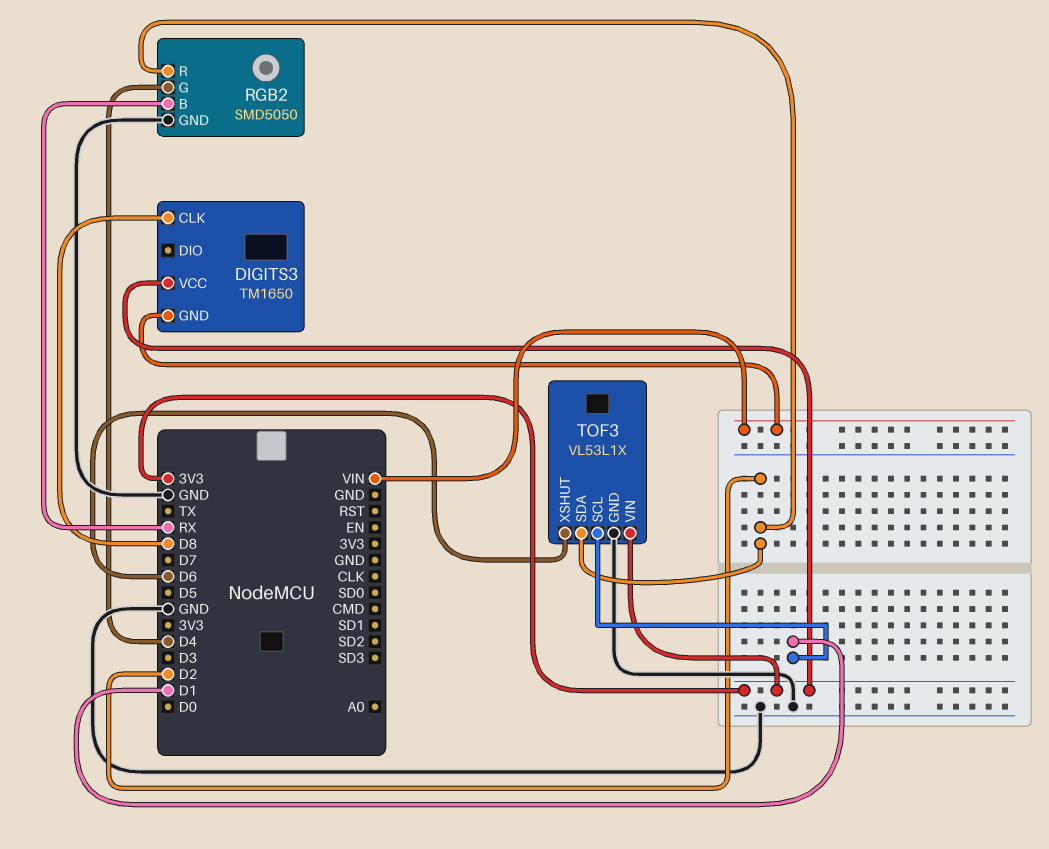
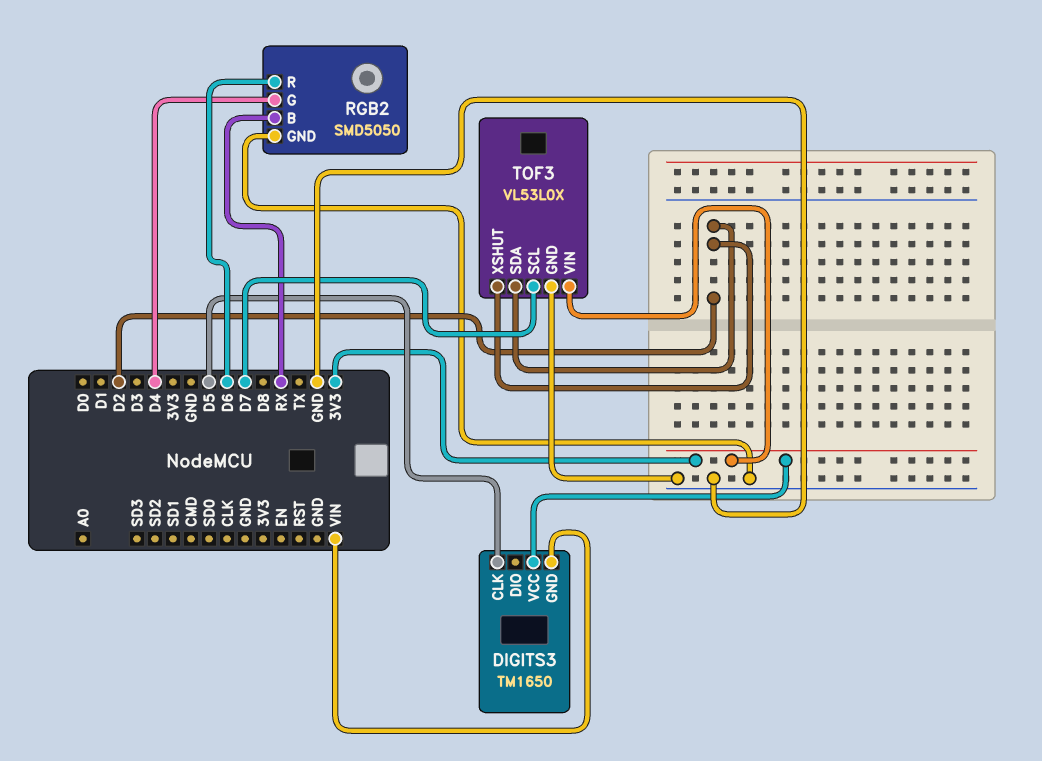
DIGITS3 pin CLK: D8 -> D5
RGB2 pin R: D2 -> D6
TOF3: VL53L1X -> VL53L0X
TOF3 pin SCL: D1 -> D7
TOF3 pin XSHUT: D6 -> D2

